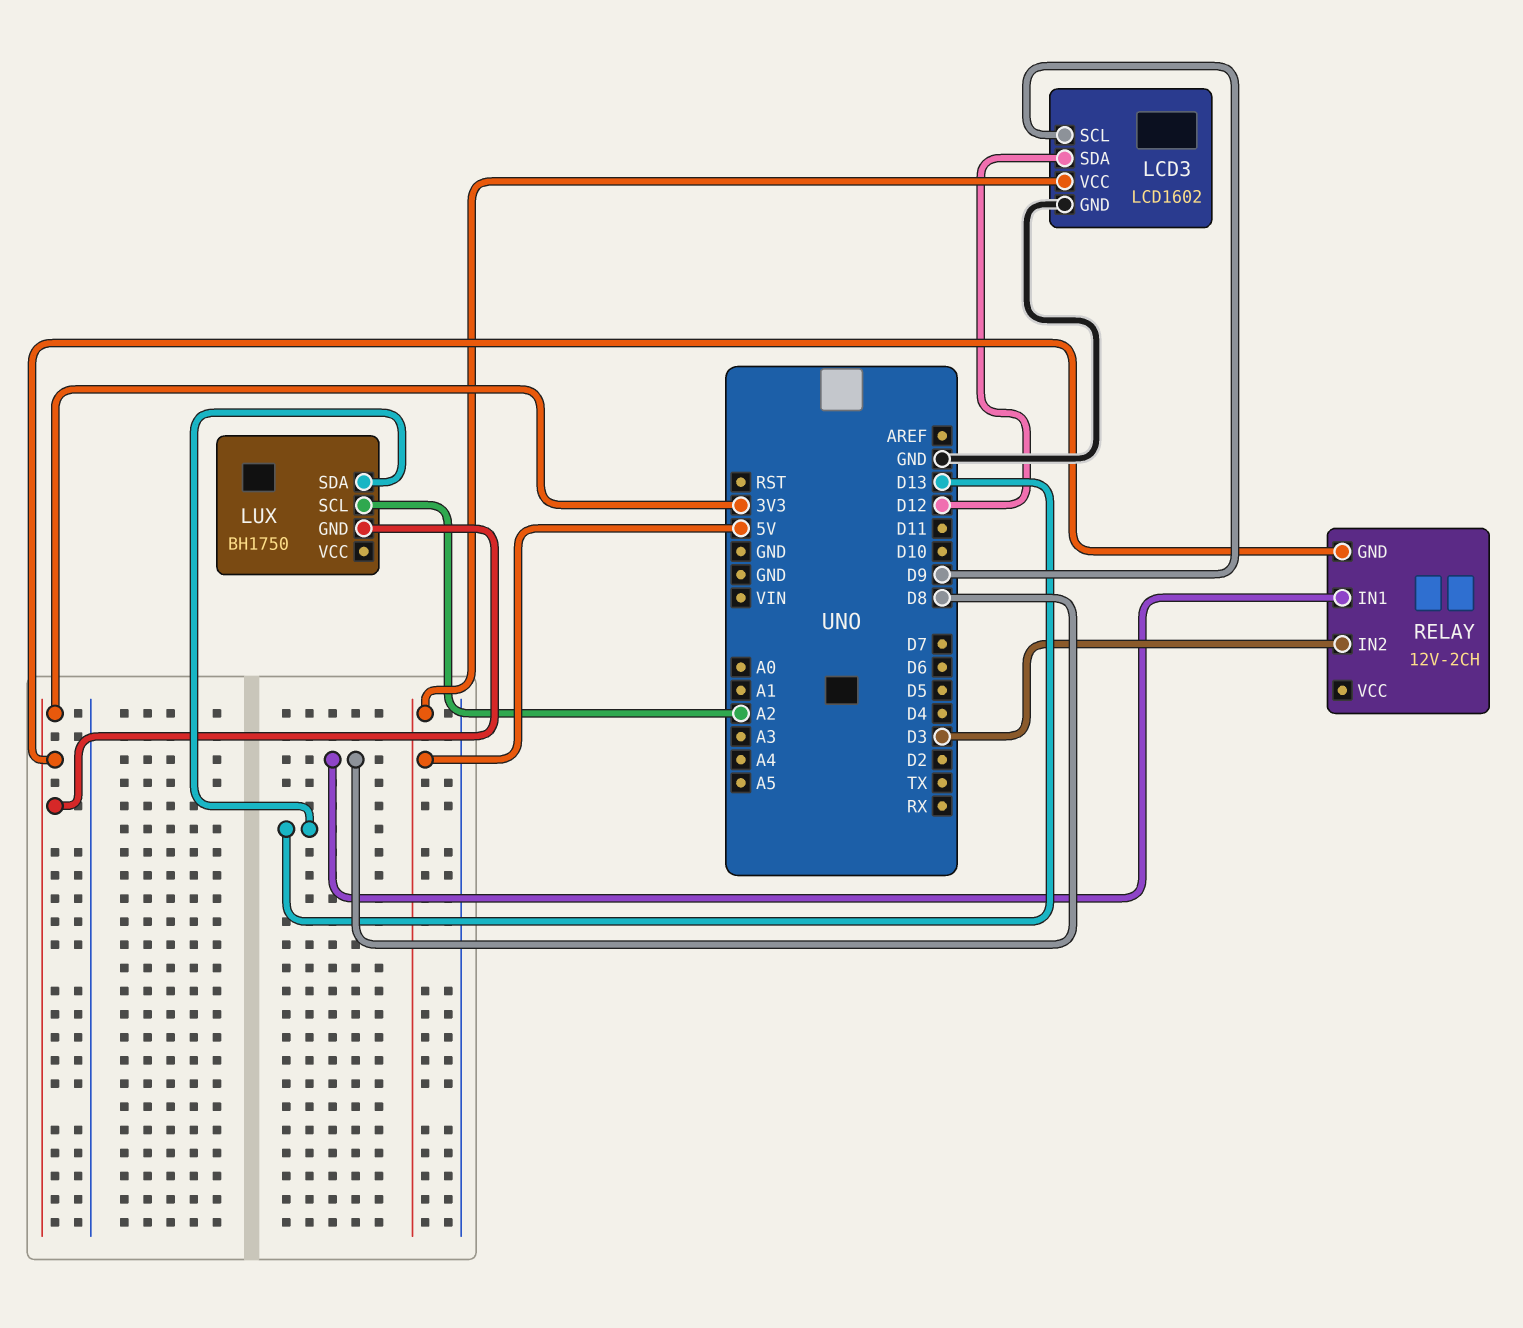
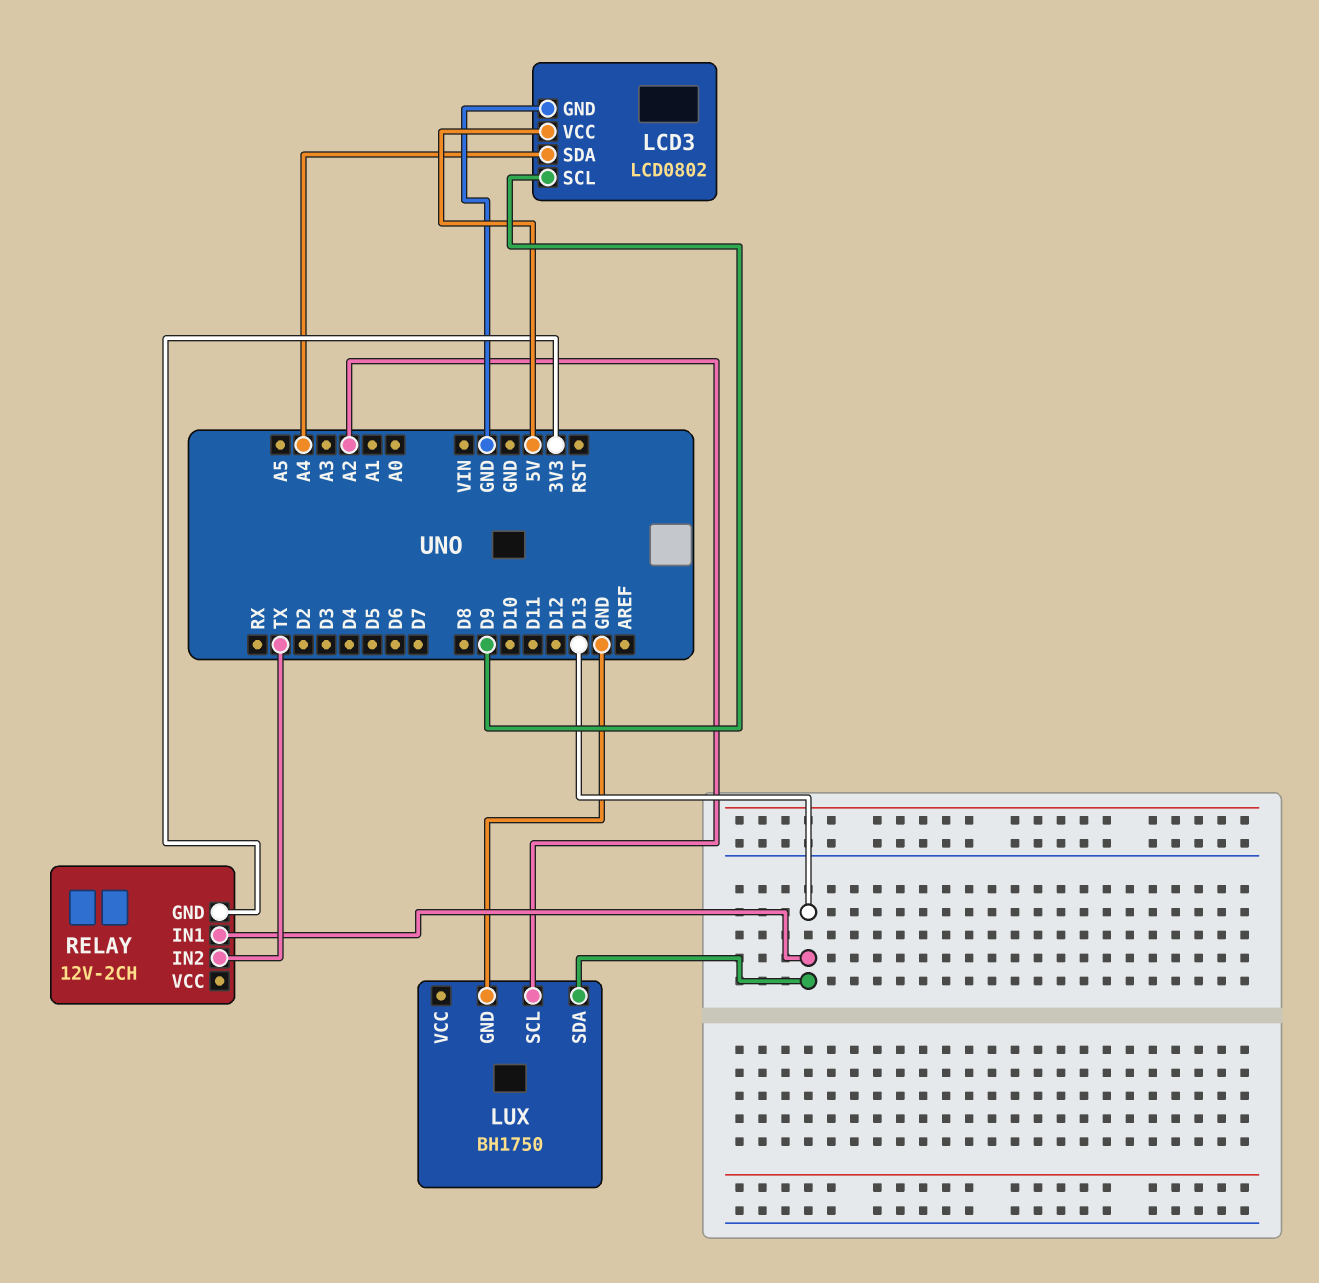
LCD3: LCD1602 -> LCD0802
LCD3 pin SDA: D12 -> A4
LUX pin GND: 3V3 -> GND
RELAY pin IN1: D8 -> D13
RELAY pin IN2: D3 -> TX

